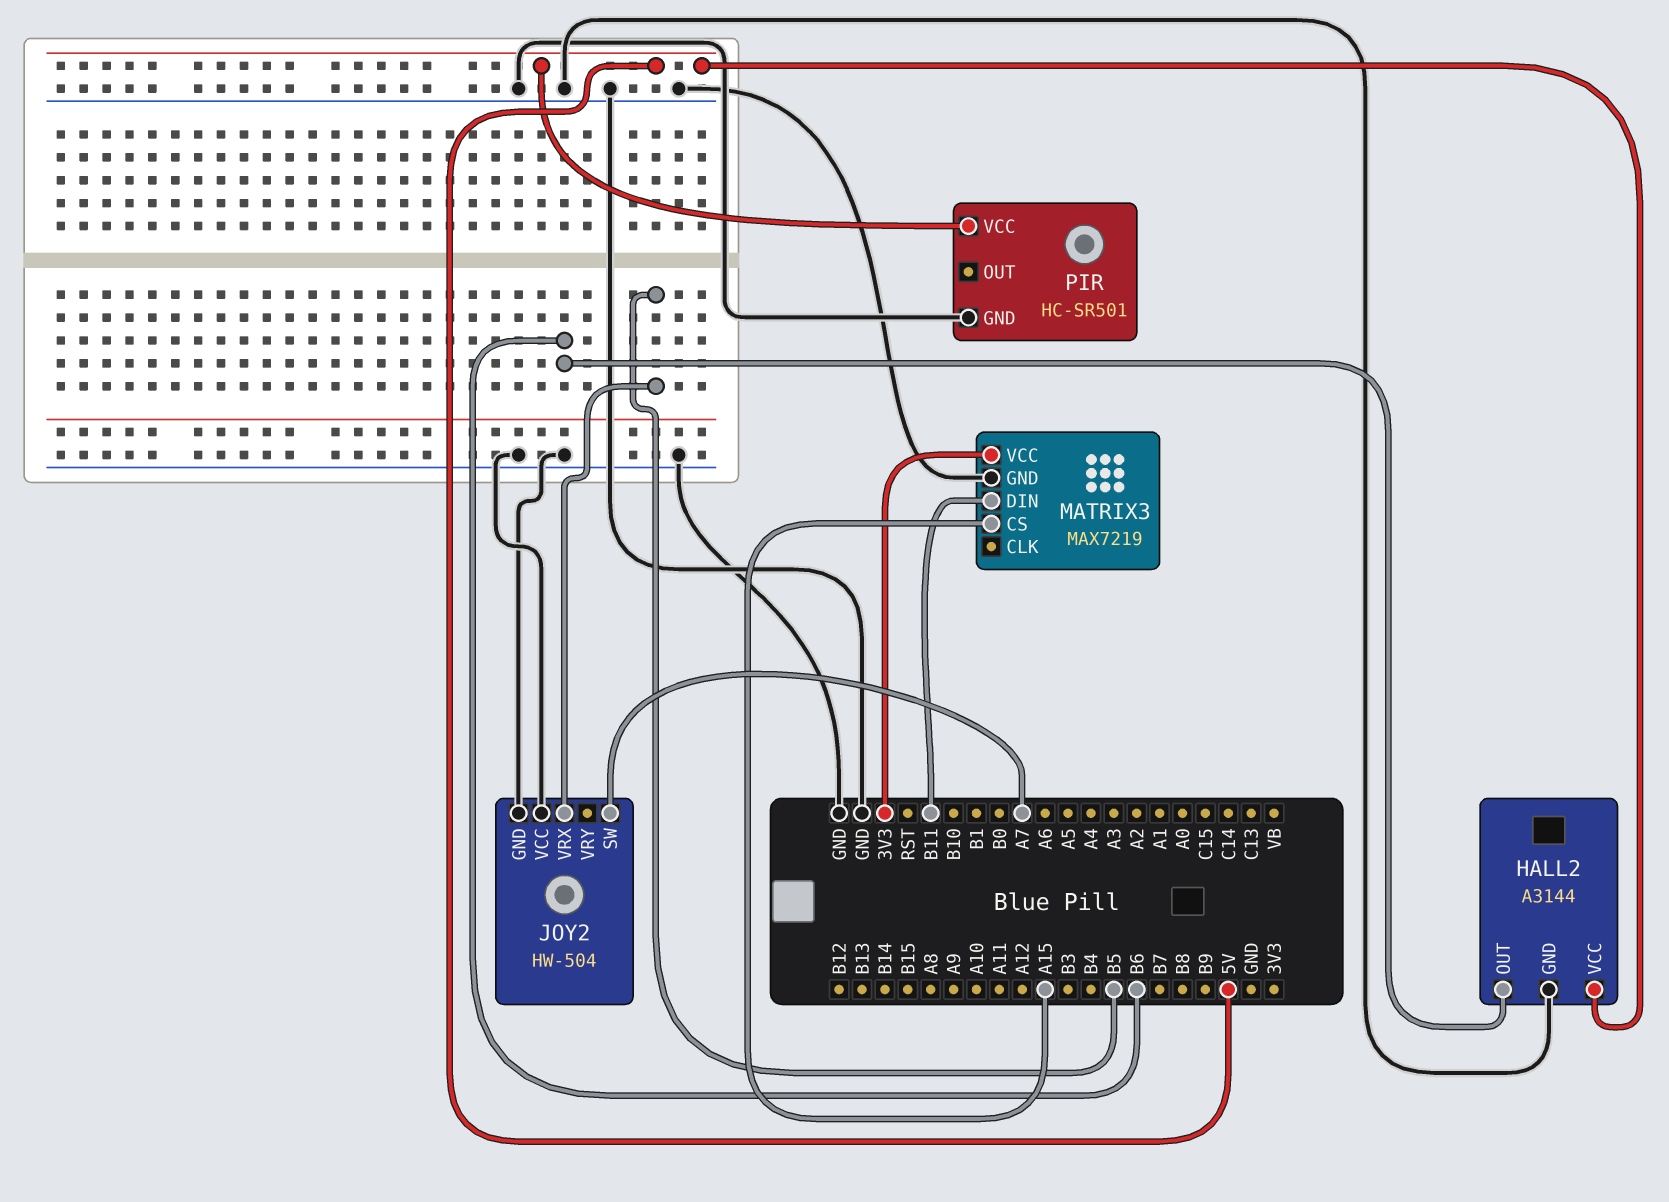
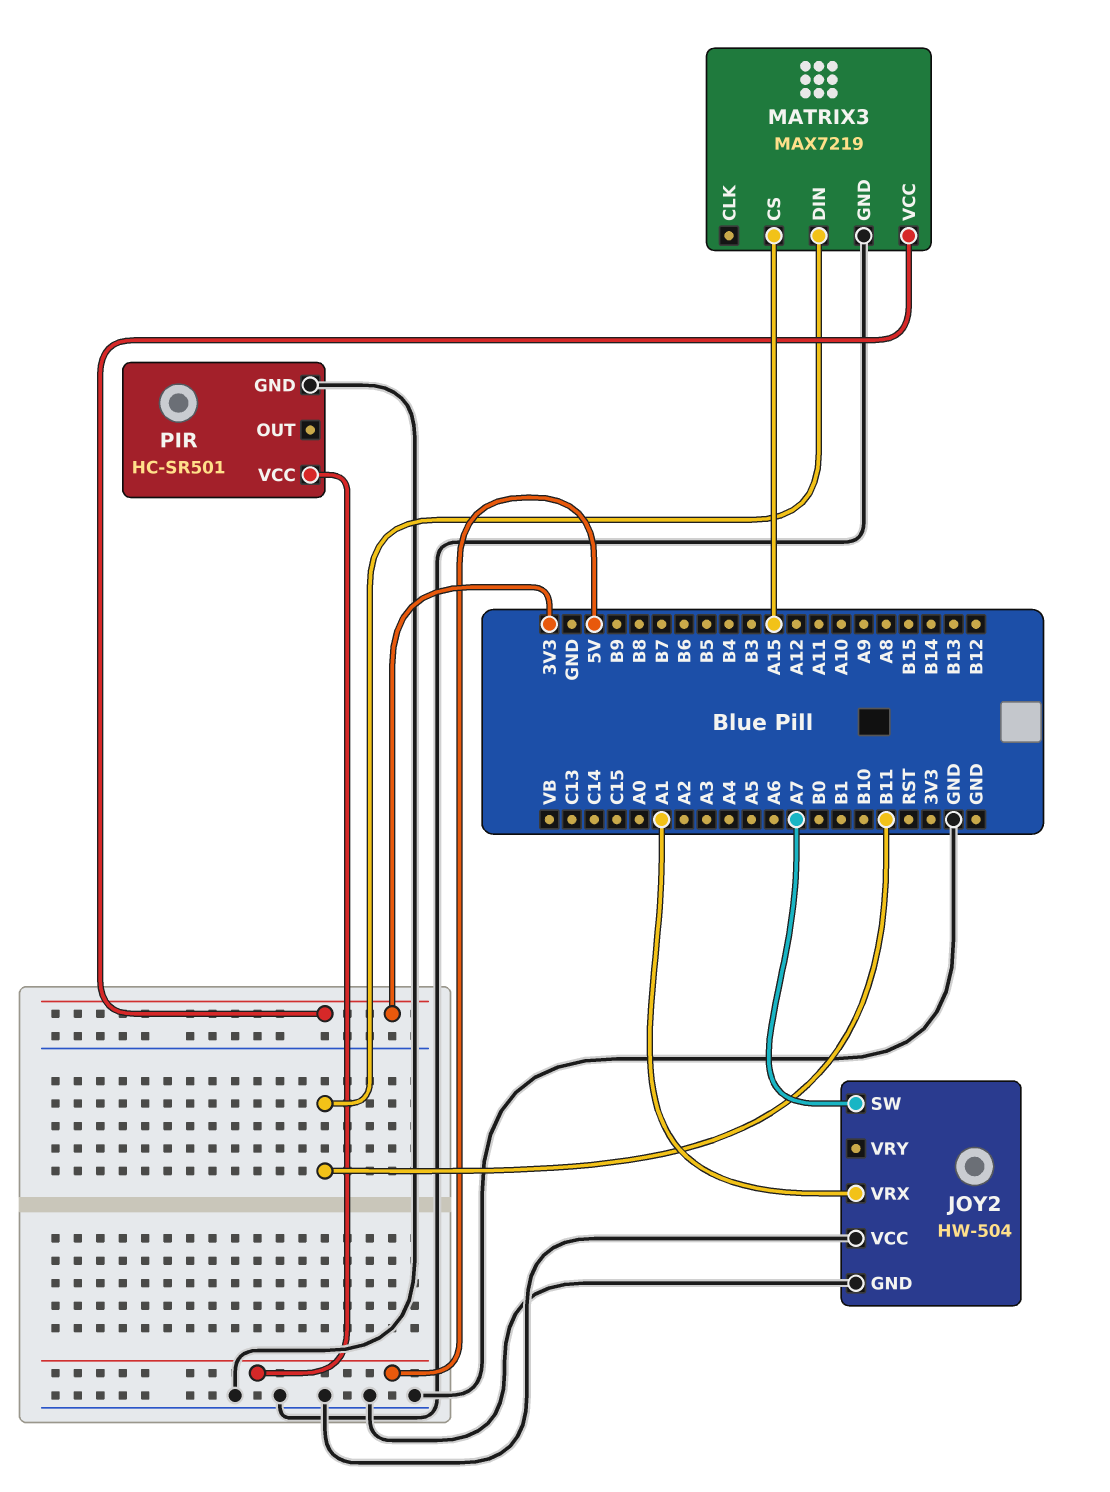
HALL2: A3144 -> none
HALL2 pin GND: GND -> none
HALL2 pin OUT: B6 -> none
HALL2 pin VCC: 5V -> none
JOY2 pin VRX: B5 -> A1

